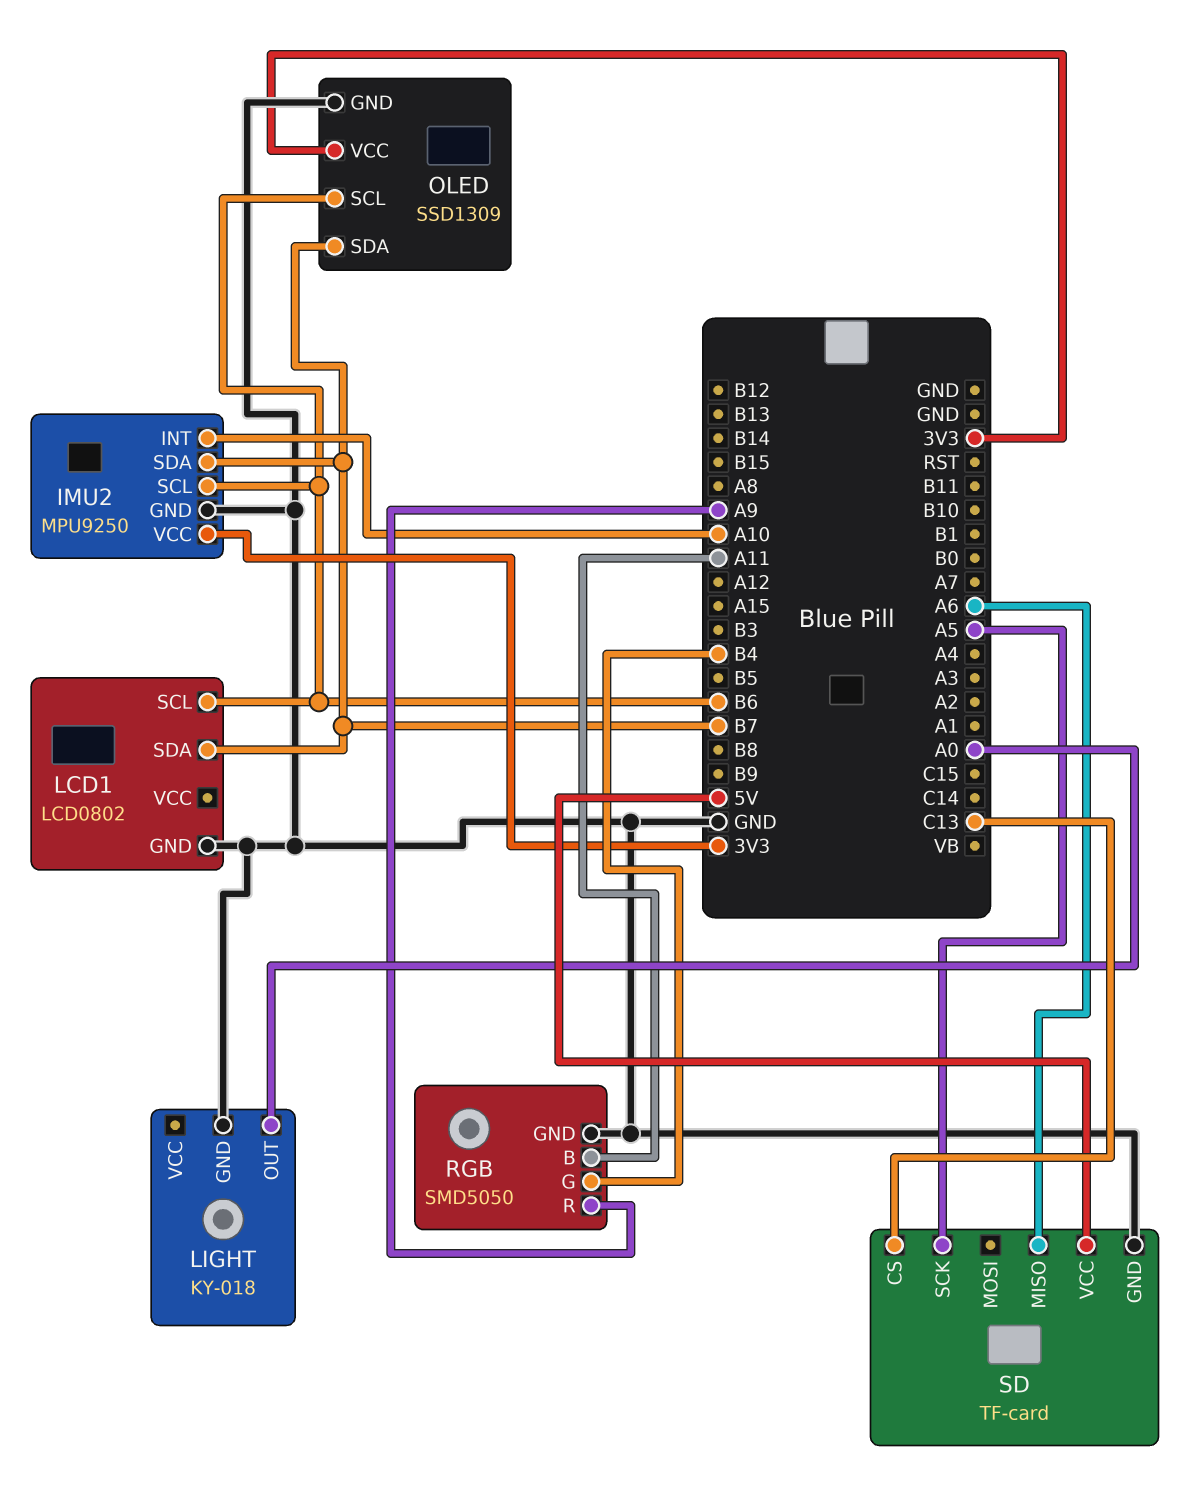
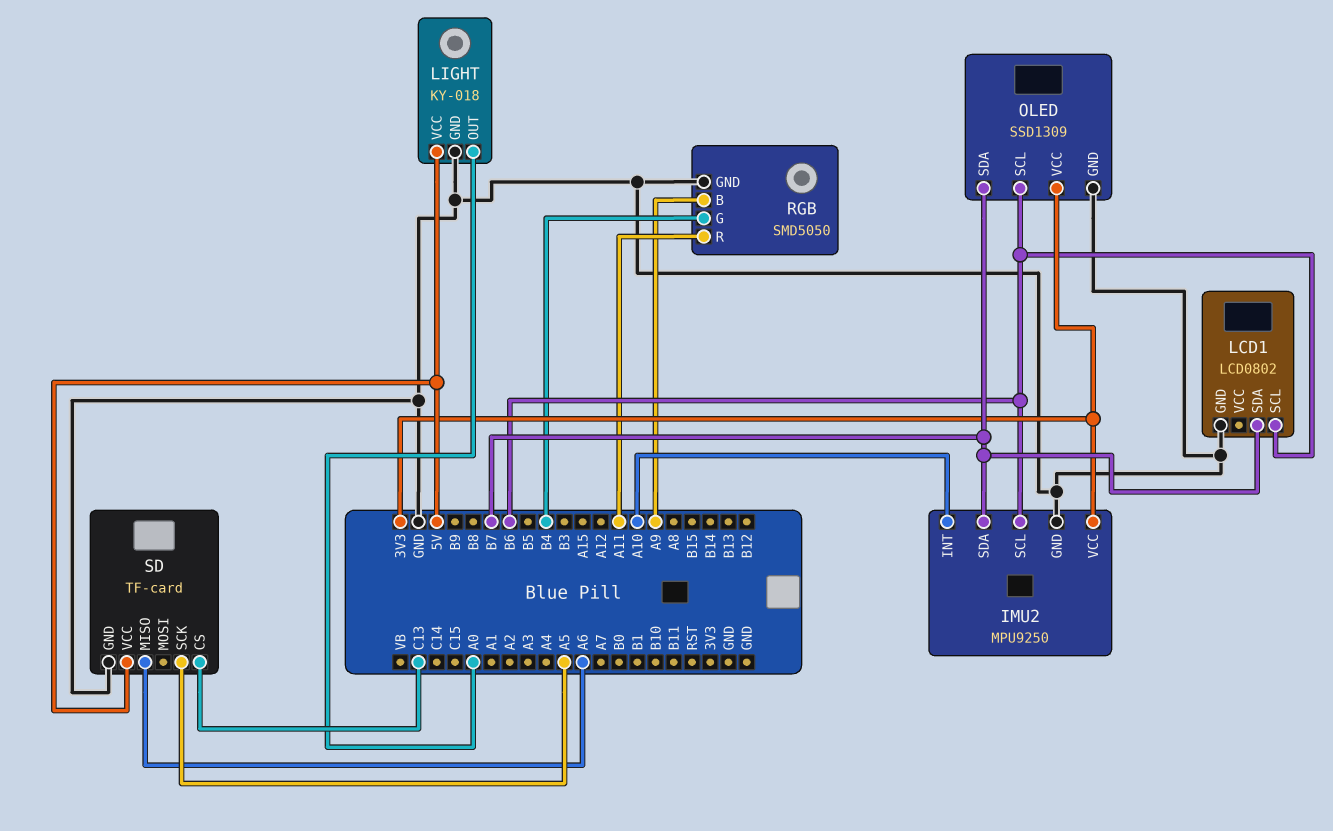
LIGHT pin VCC: none -> 5V
RGB pin B: A11 -> A9
RGB pin R: A9 -> A11

